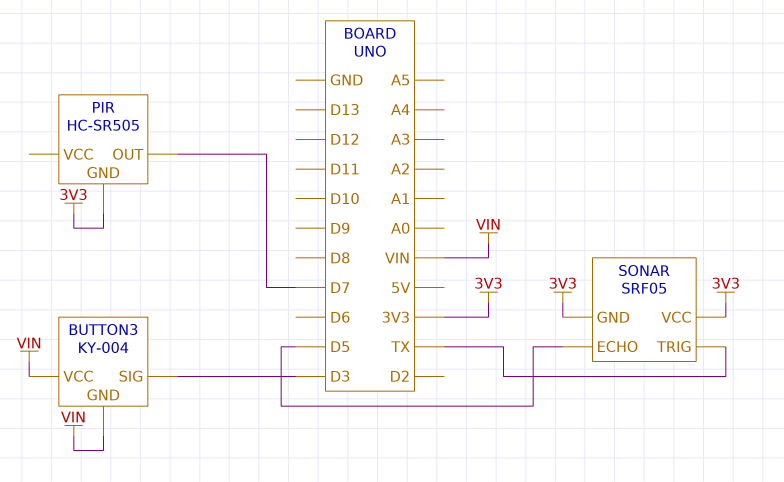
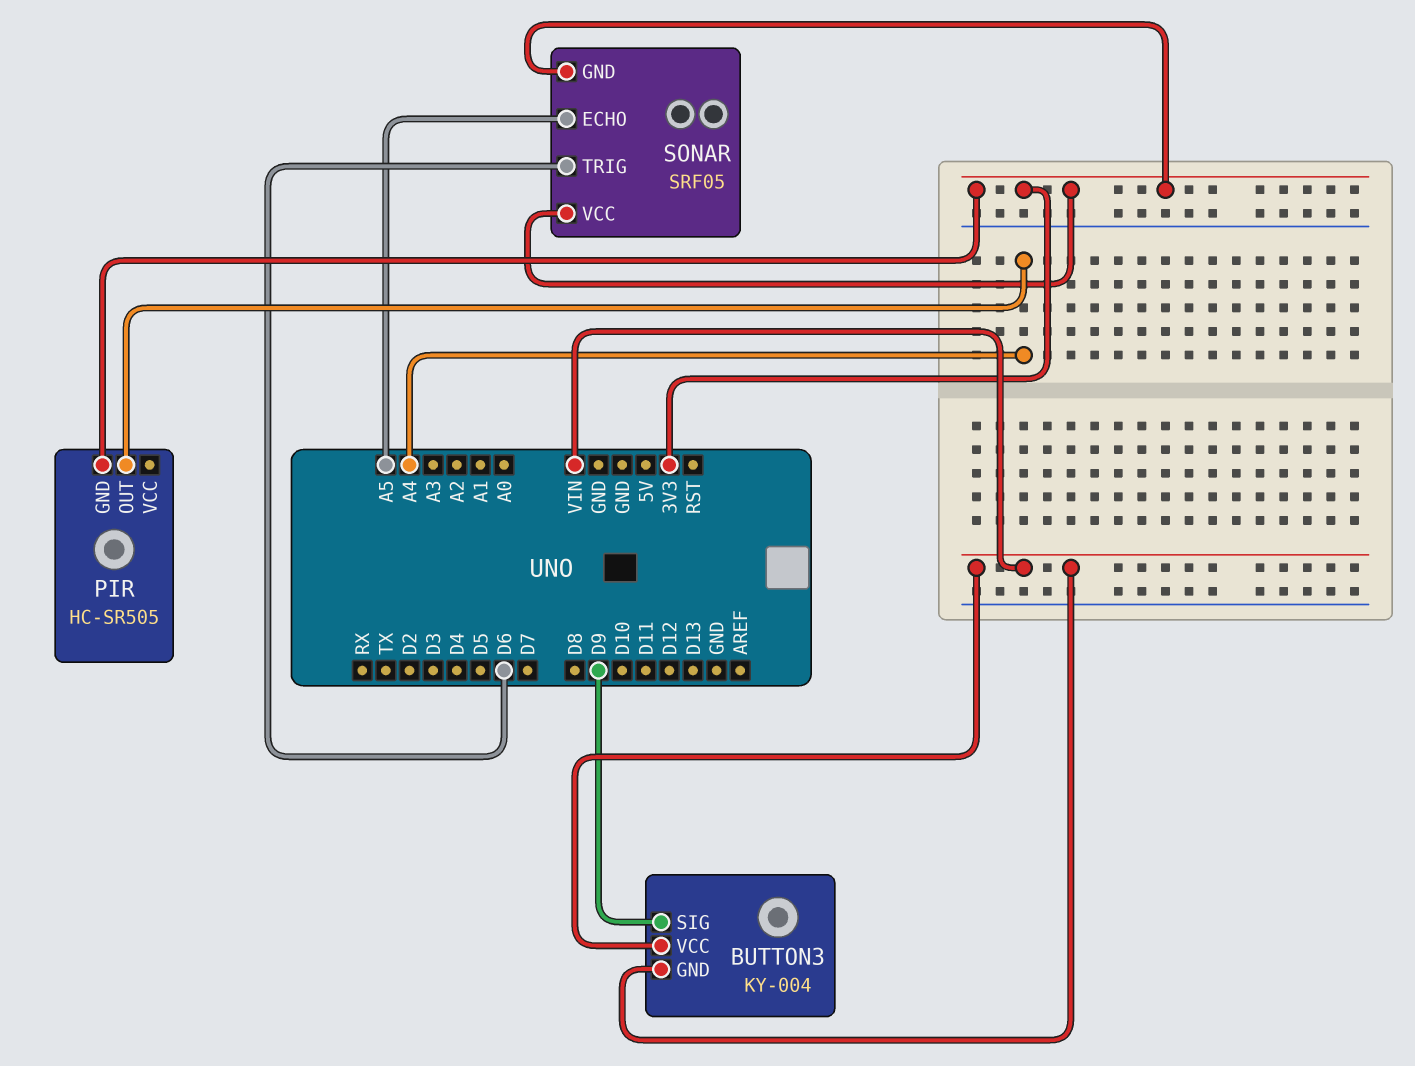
BUTTON3 pin SIG: D3 -> D9
PIR pin OUT: D7 -> A4
SONAR pin ECHO: D5 -> A5
SONAR pin TRIG: TX -> D6

